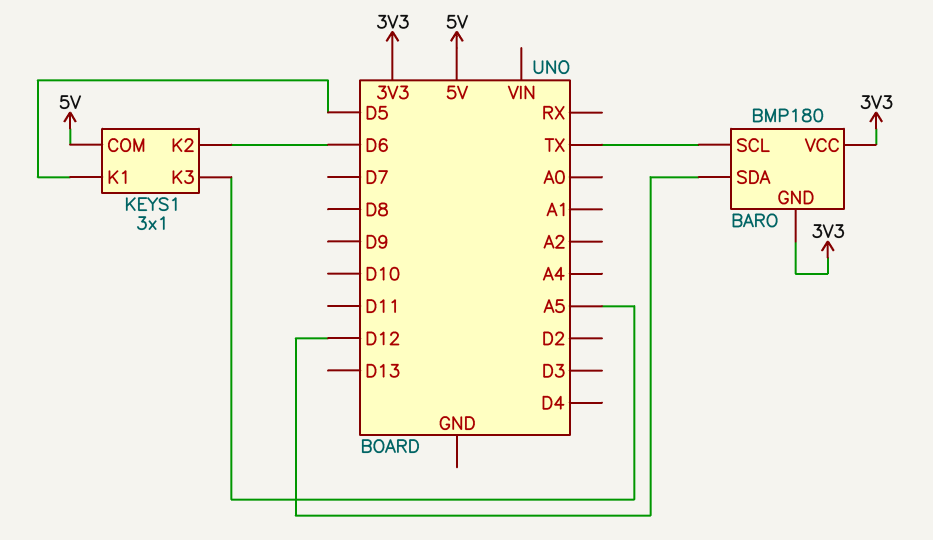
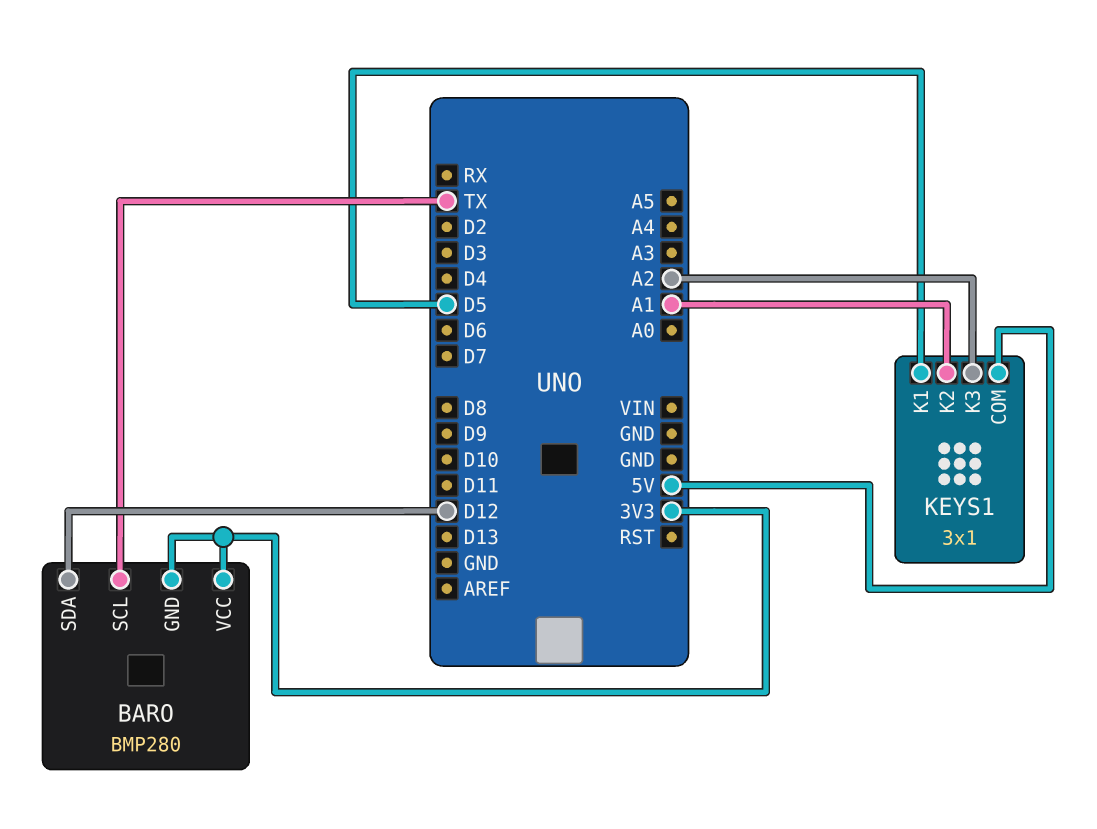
BARO: BMP180 -> BMP280
KEYS1 pin K2: D6 -> A1
KEYS1 pin K3: A5 -> A2

